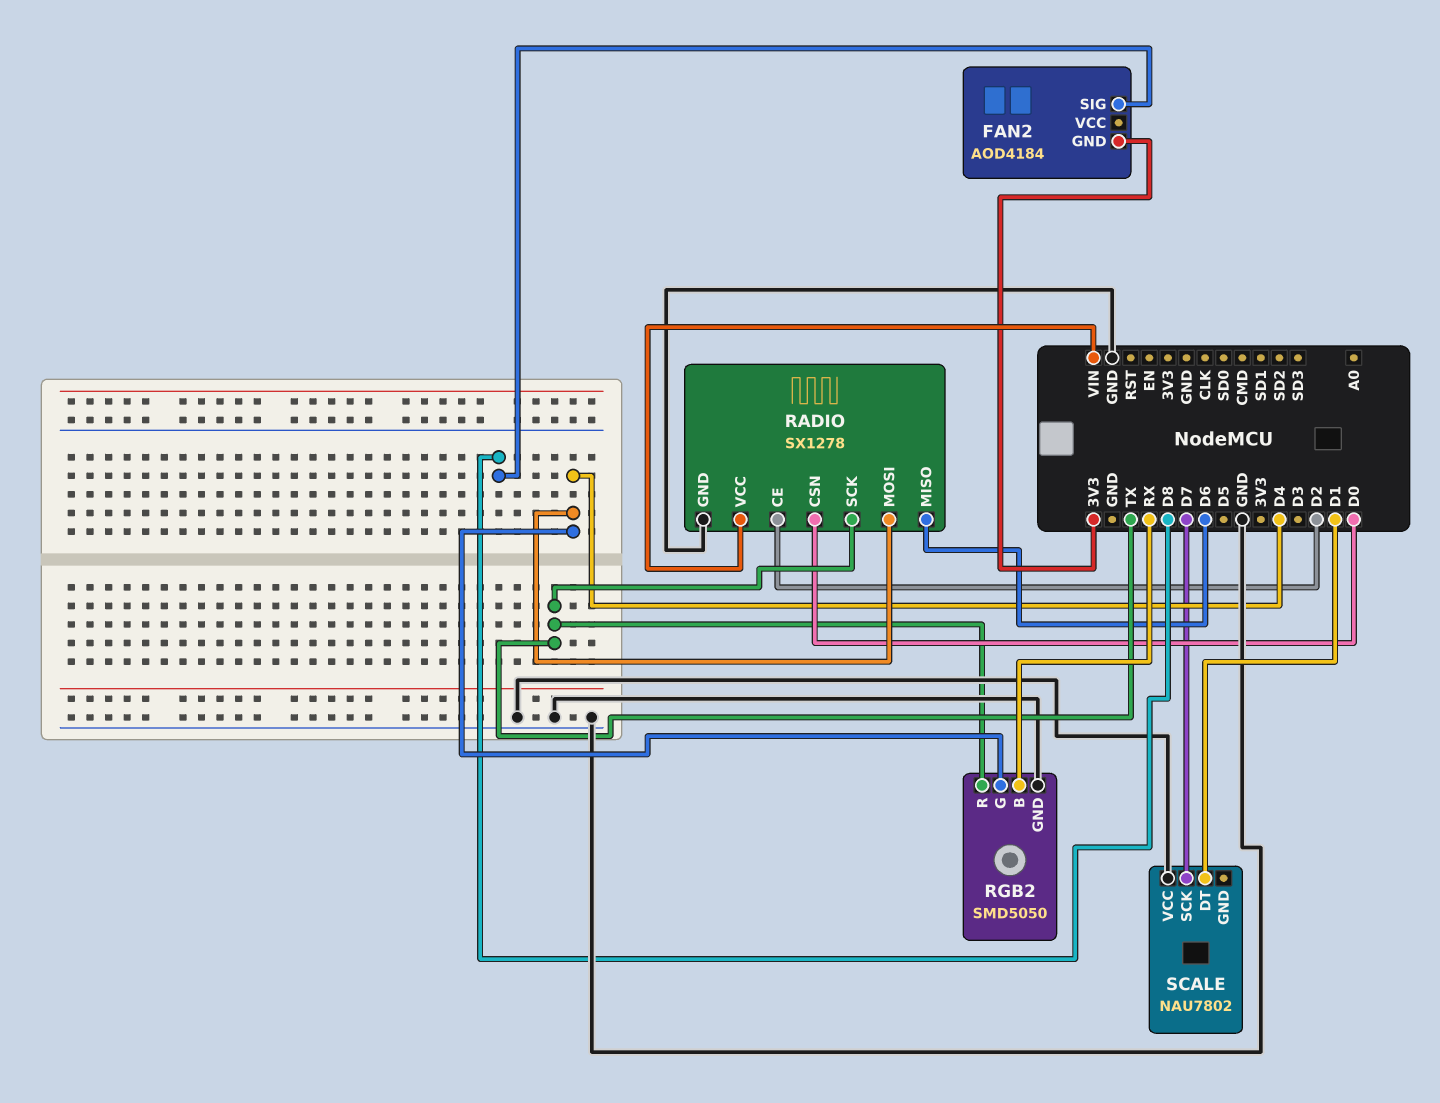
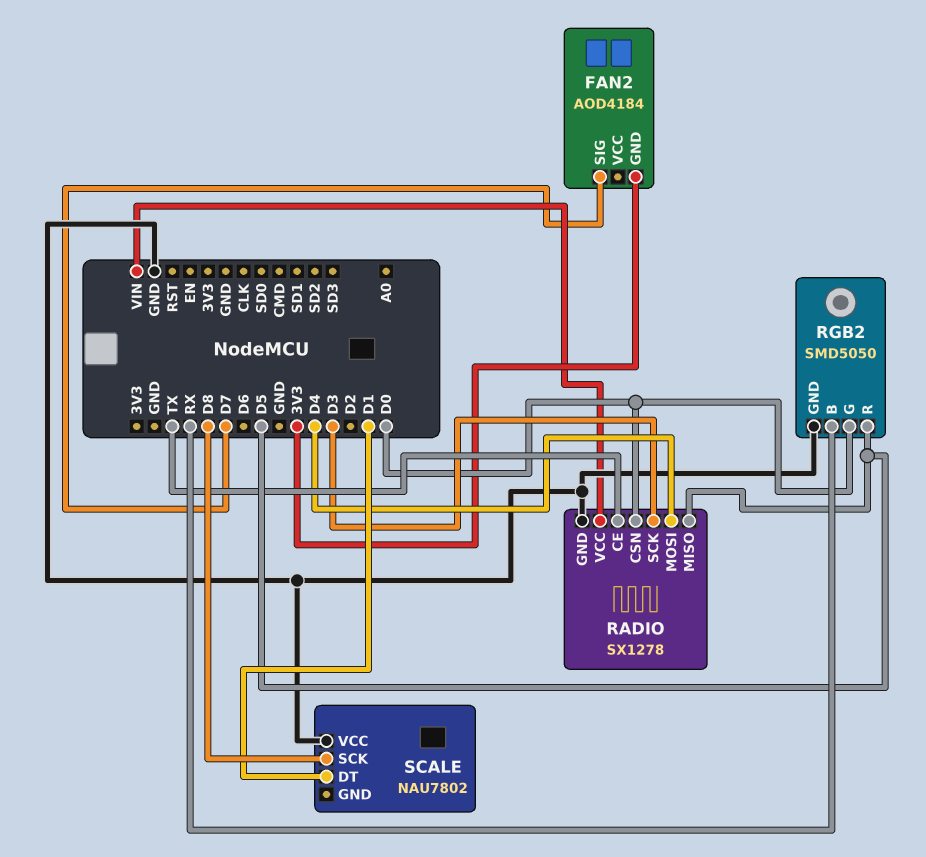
FAN2 pin SIG: D8 -> D7
RADIO pin CE: D2 -> TX
RADIO pin MISO: D6 -> D5
RADIO pin SCK: TX -> D3
RGB2 pin G: D4 -> D0
RGB2 pin R: TX -> D5
SCALE pin SCK: D7 -> D8

